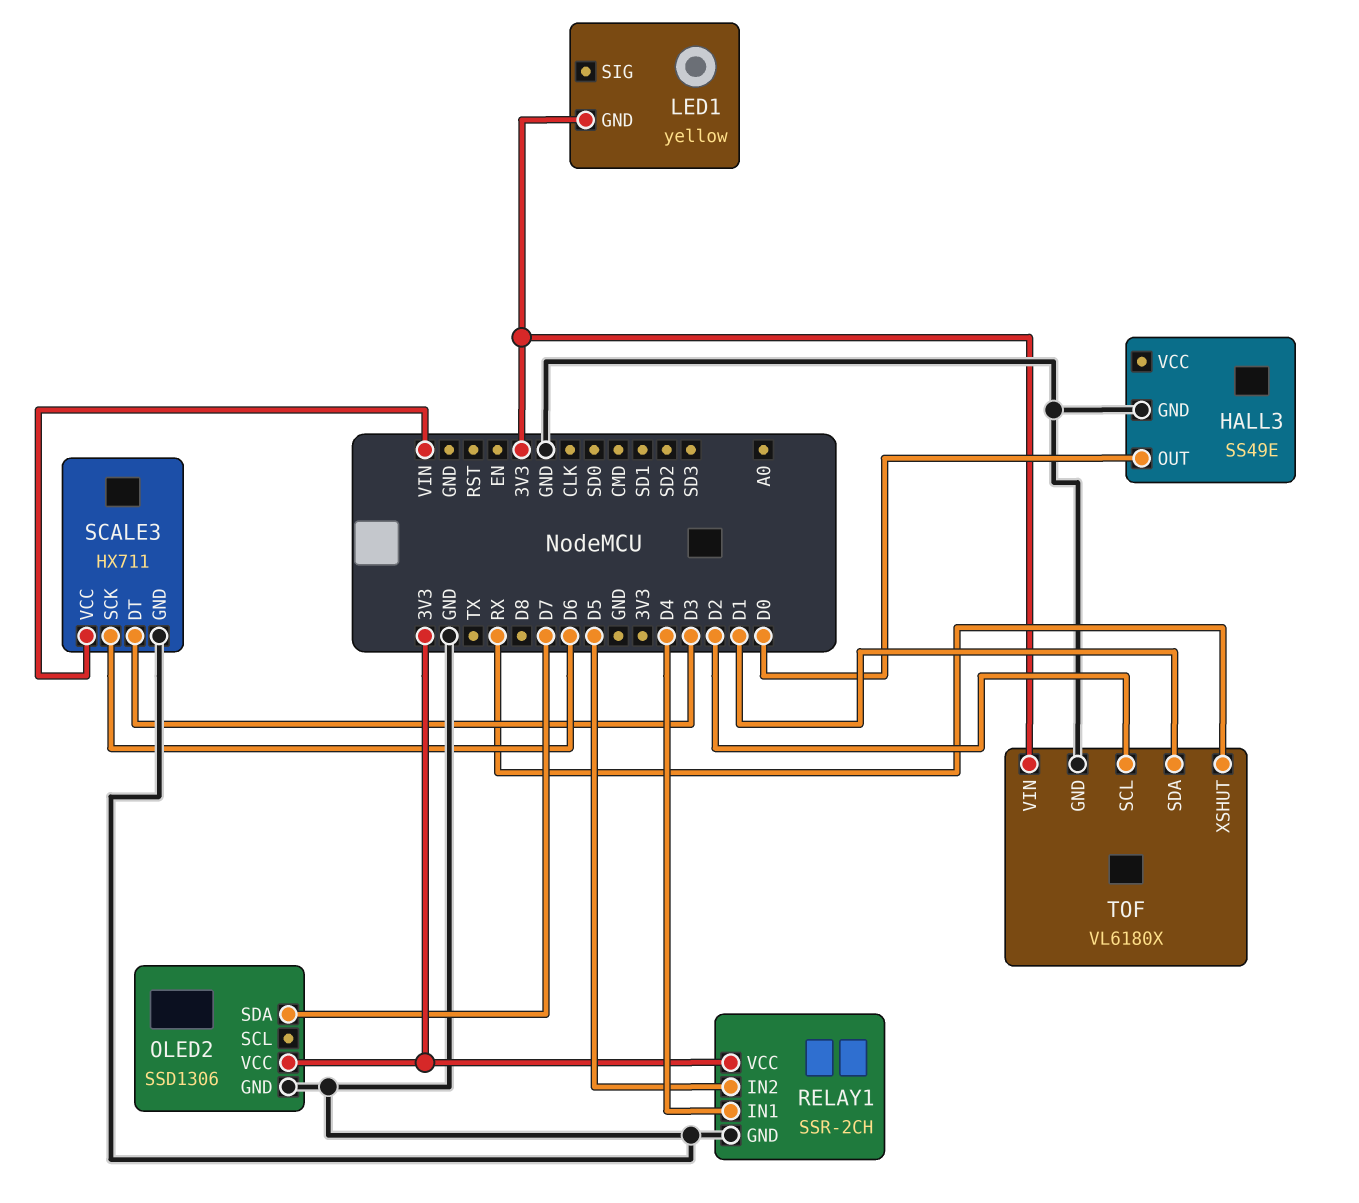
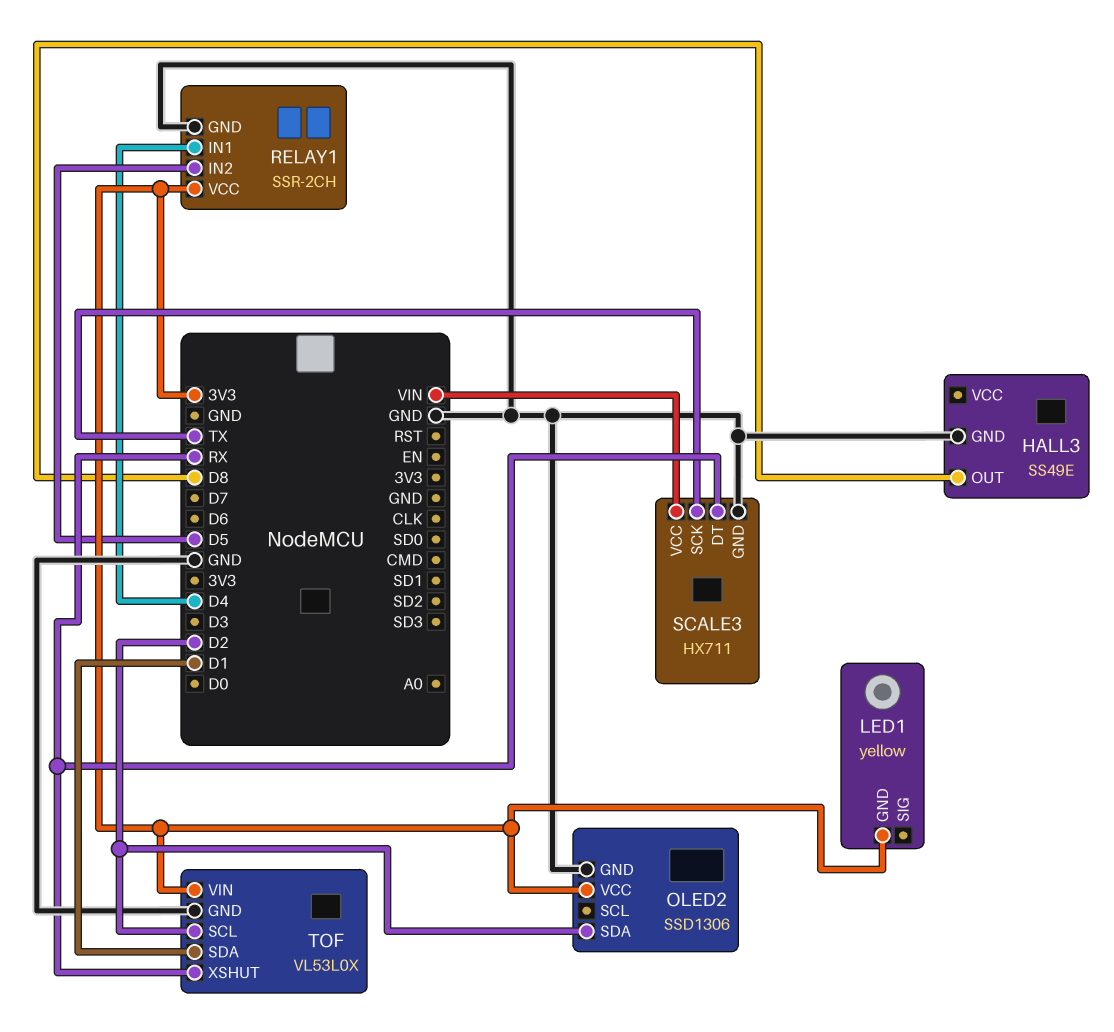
HALL3 pin OUT: D0 -> D8
OLED2 pin SDA: D7 -> D2
SCALE3 pin DT: D3 -> RX
SCALE3 pin SCK: D6 -> TX
TOF: VL6180X -> VL53L0X

